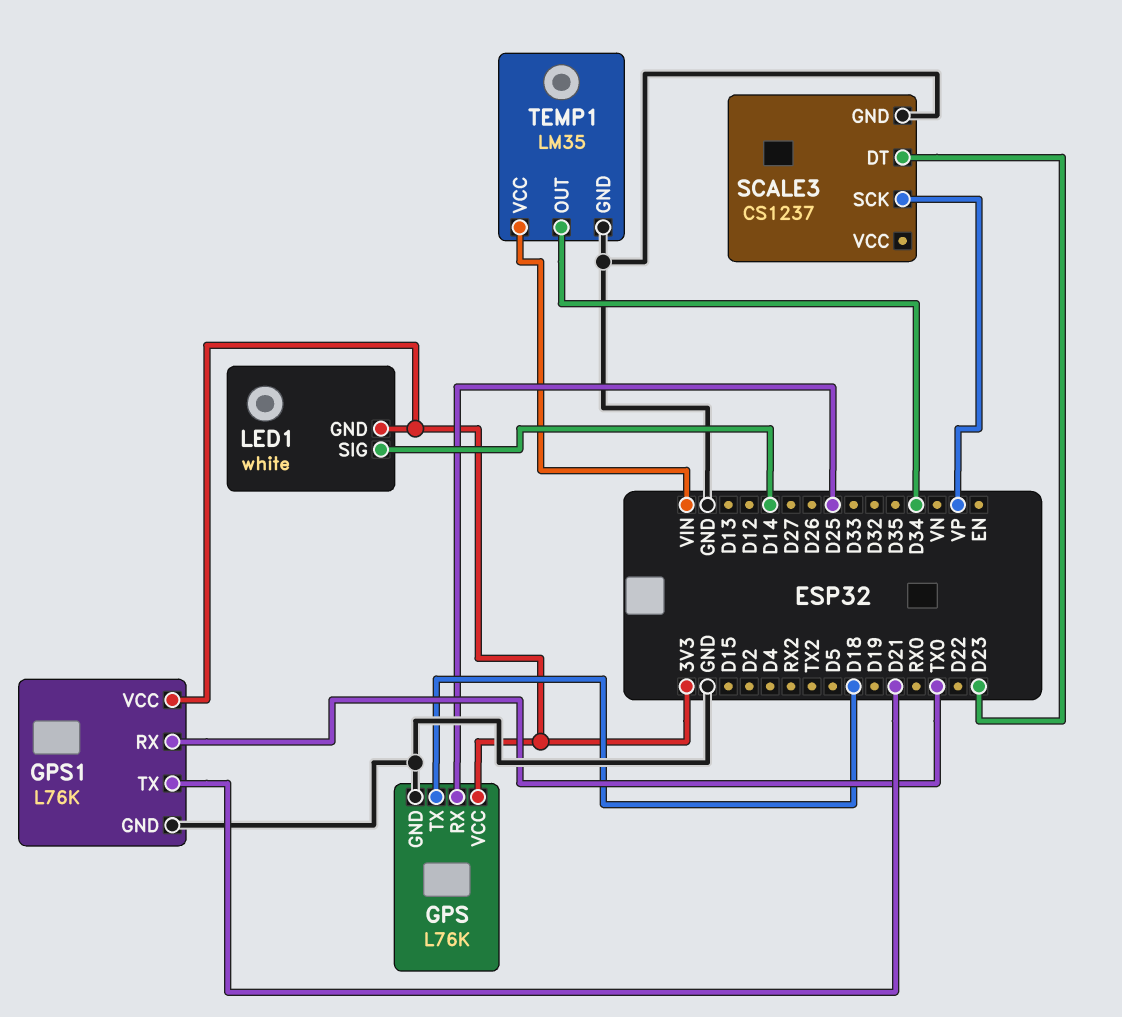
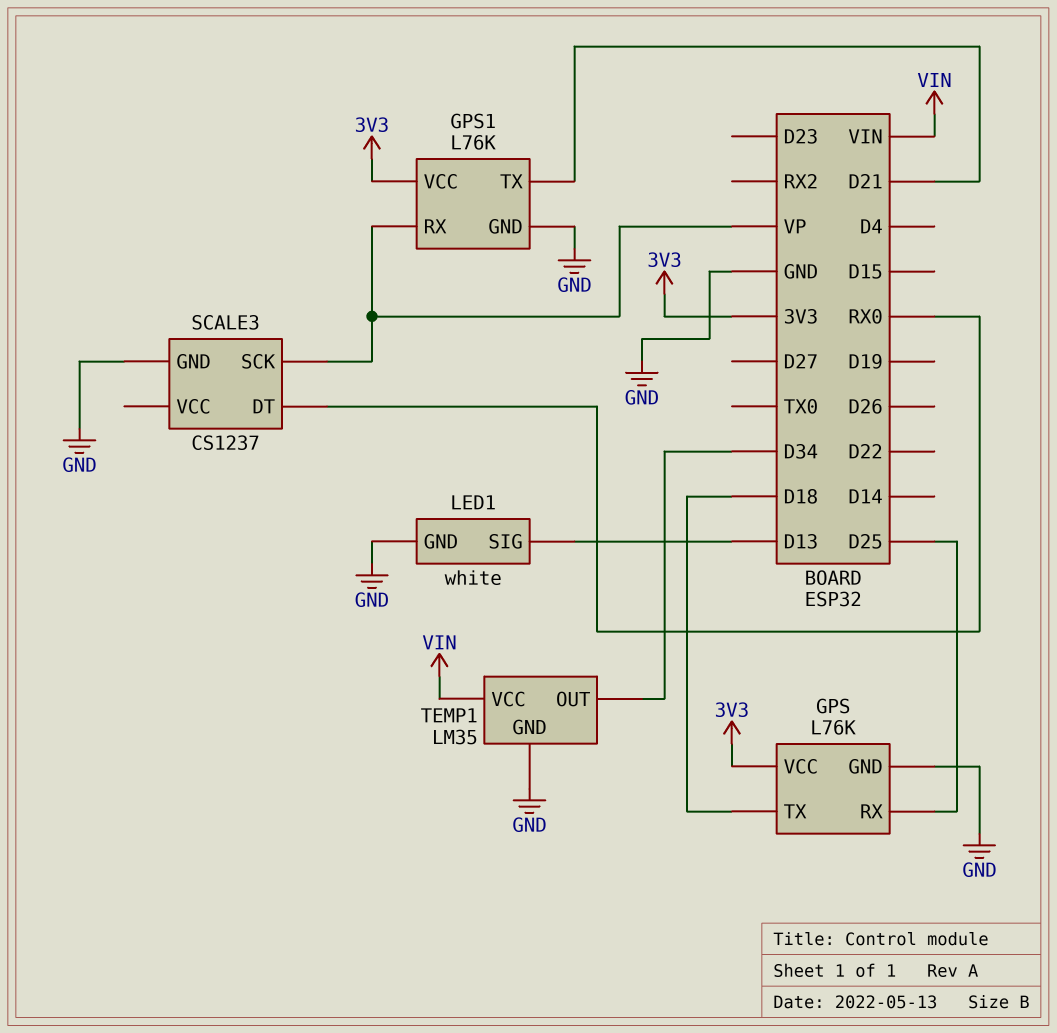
GPS1 pin RX: TX0 -> VP
LED1 pin GND: 3V3 -> GND
LED1 pin SIG: D14 -> D13
SCALE3 pin DT: D23 -> RX0

